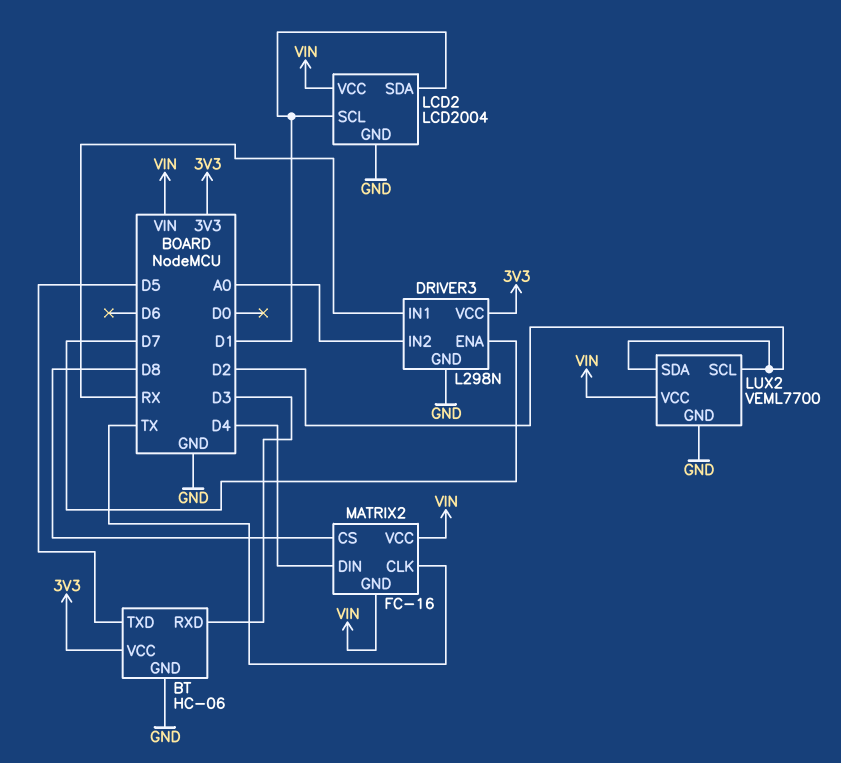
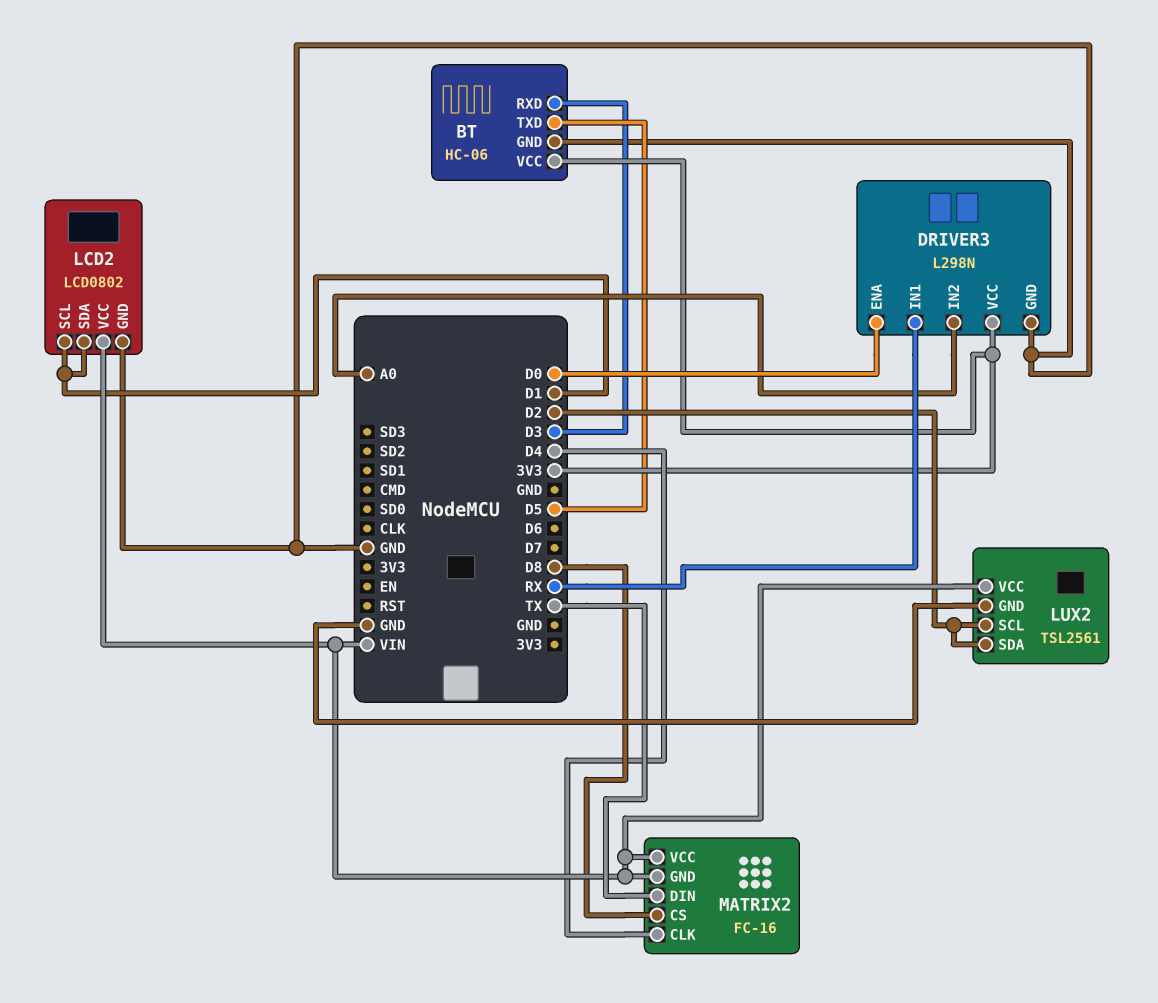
DRIVER3 pin ENA: D7 -> D0
LCD2: LCD2004 -> LCD0802
LUX2: VEML7700 -> TSL2561
MATRIX2 pin CLK: TX -> D4
MATRIX2 pin DIN: D4 -> TX

